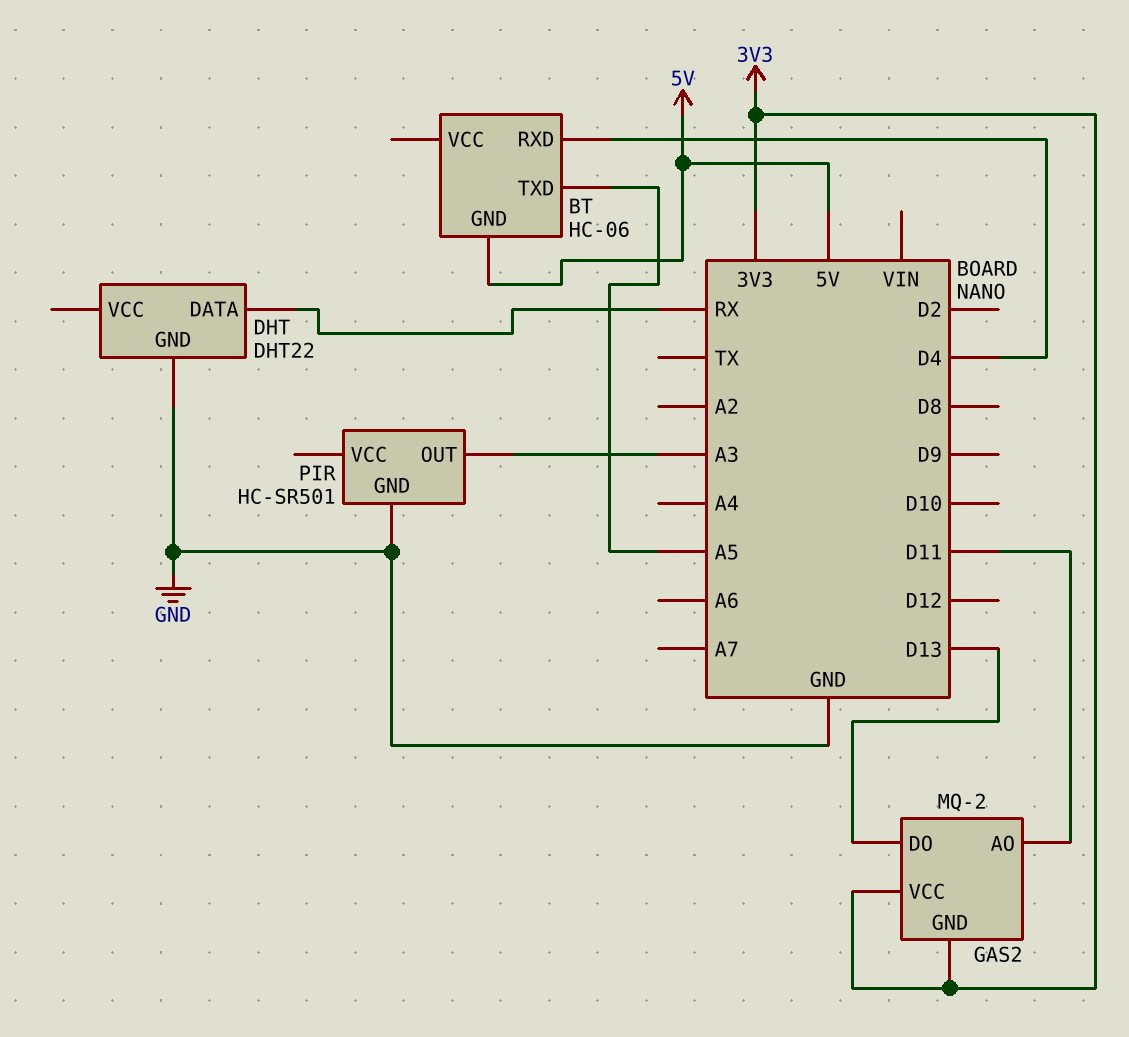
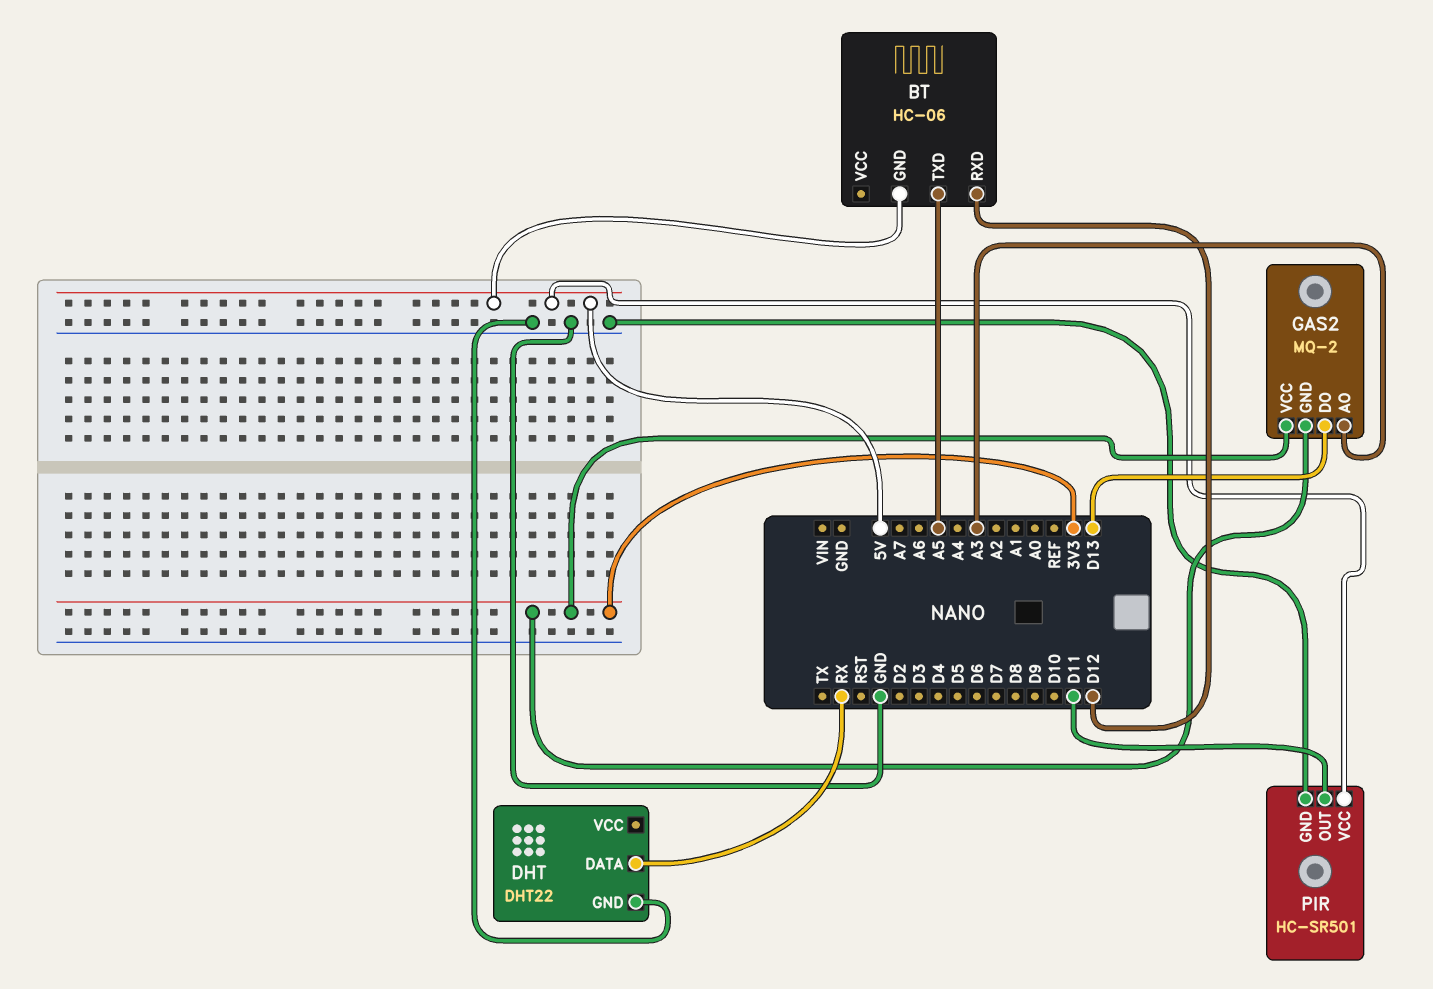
BT pin RXD: D4 -> D12
GAS2 pin AO: D11 -> A3
PIR pin OUT: A3 -> D11
PIR pin VCC: none -> 5V

